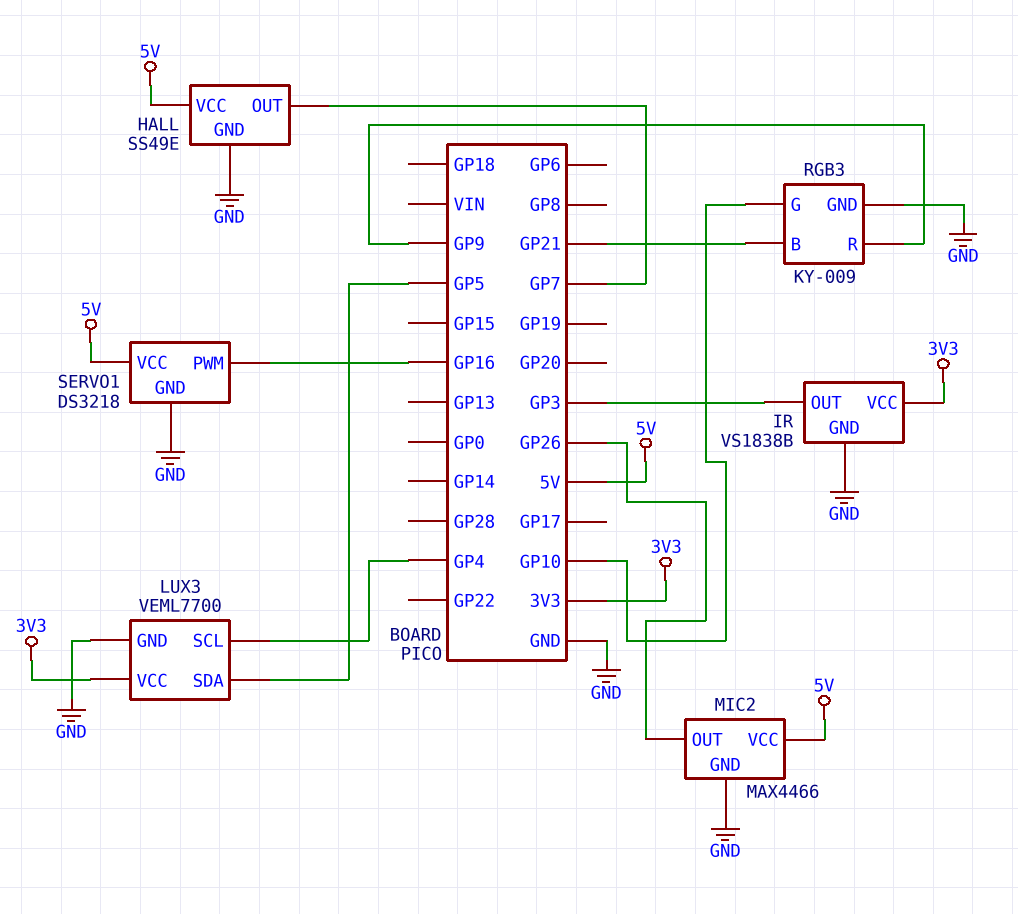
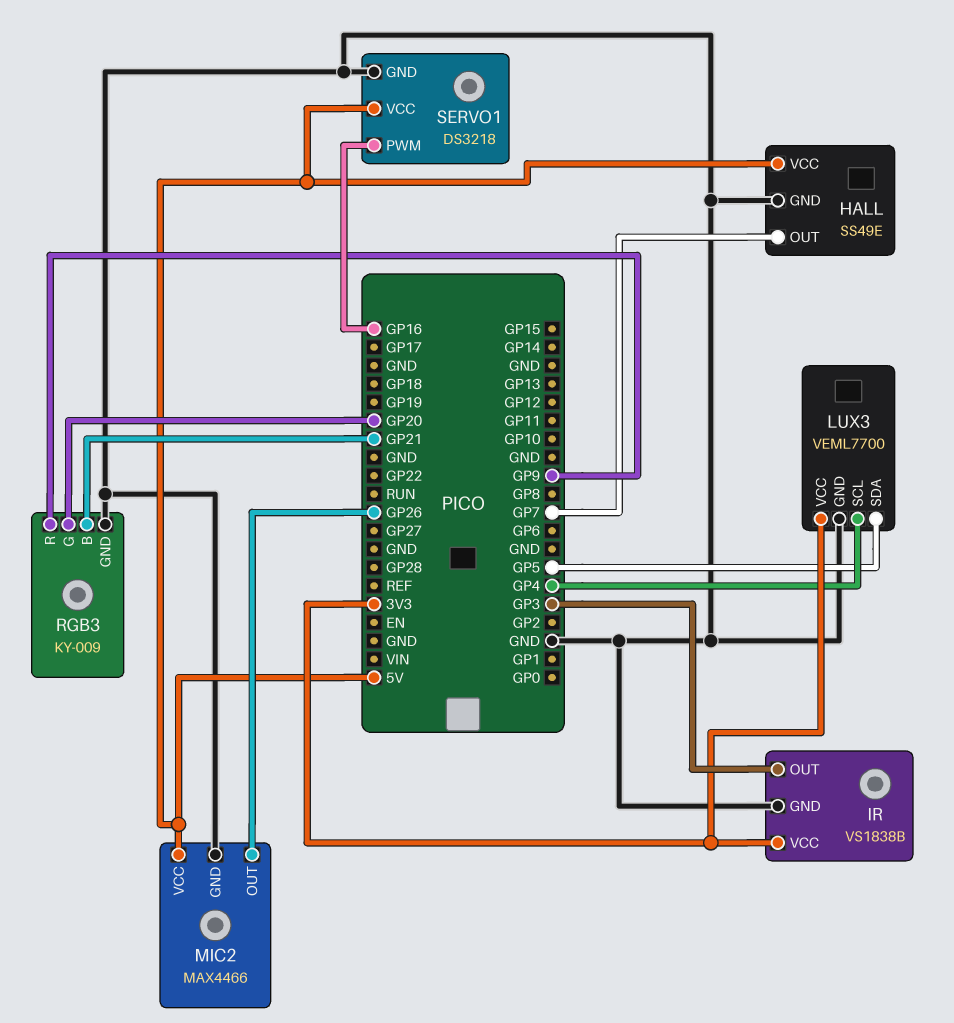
RGB3 pin G: GP10 -> GP20

